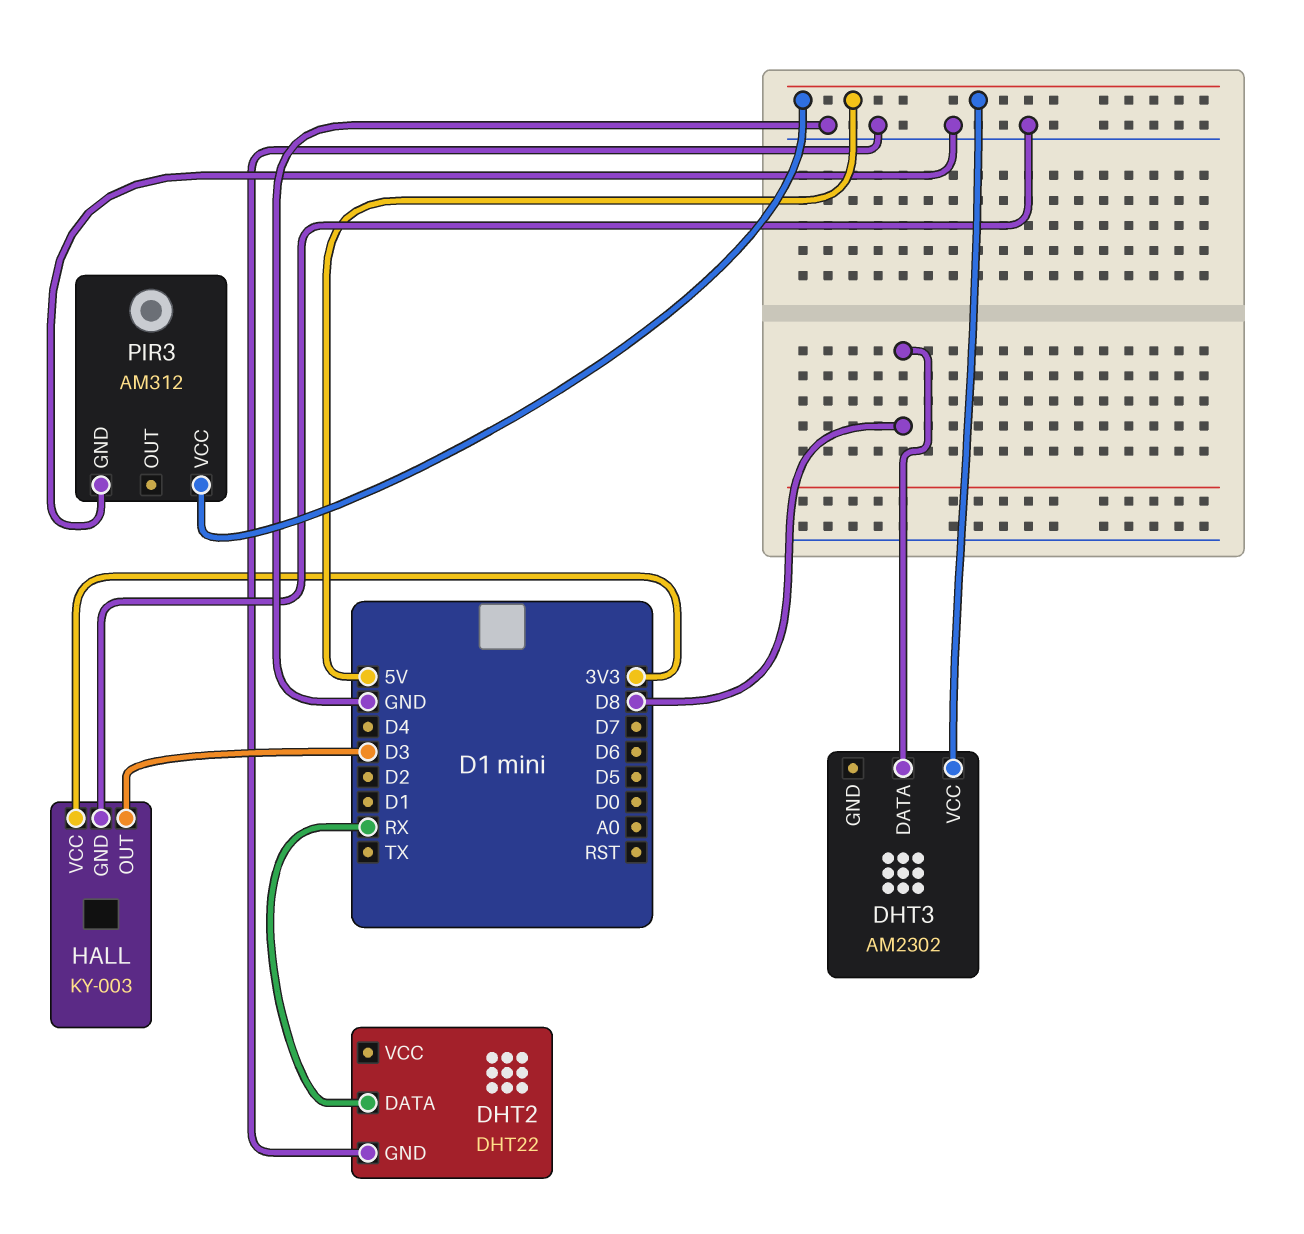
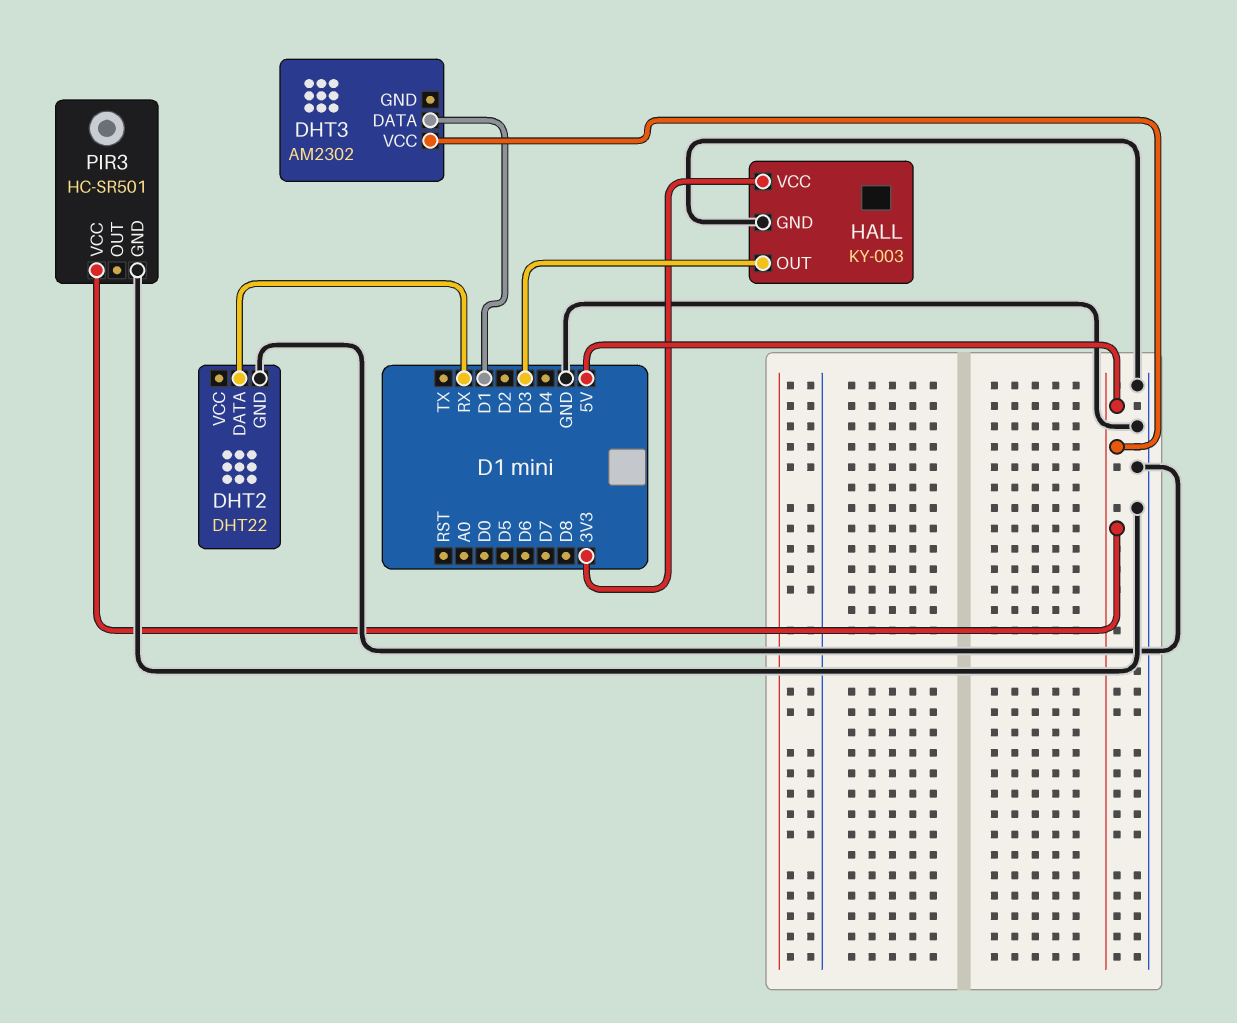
DHT3 pin DATA: D8 -> D1
PIR3: AM312 -> HC-SR501

